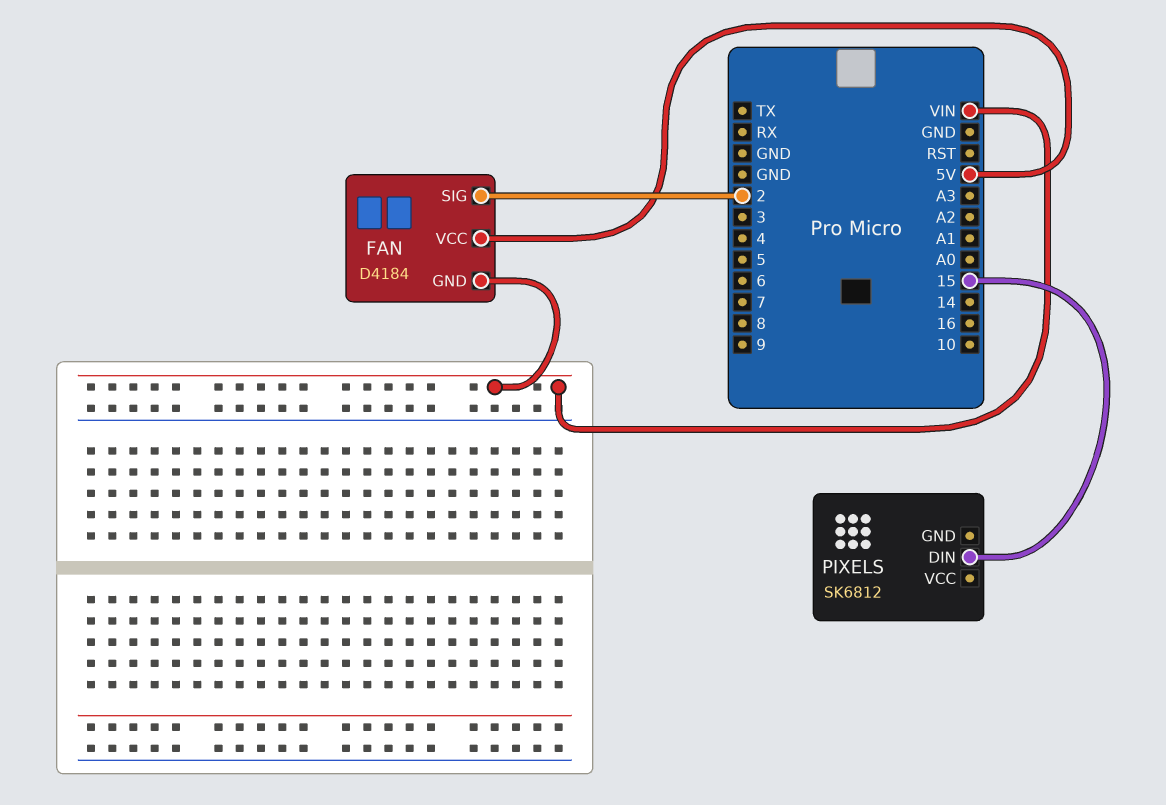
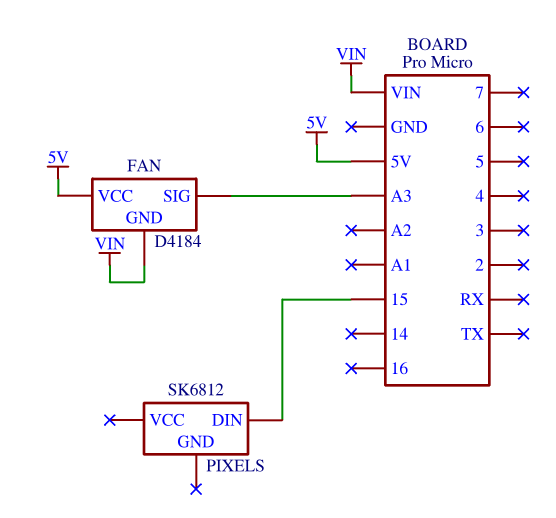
FAN pin SIG: 2 -> A3

